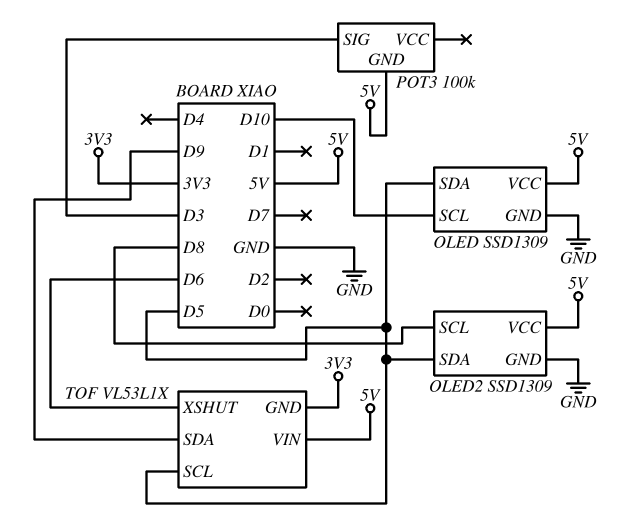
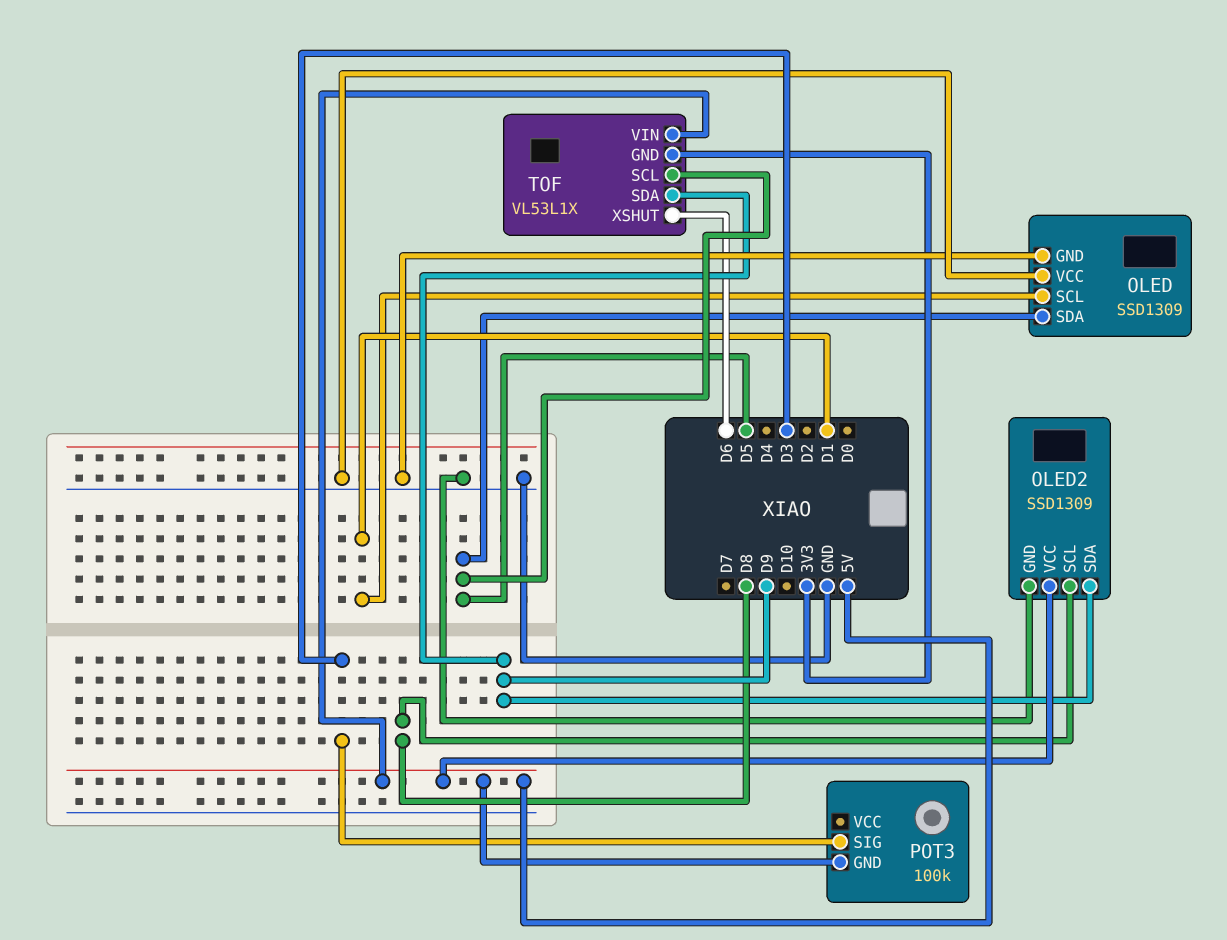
OLED pin SCL: D10 -> D1
OLED pin VCC: 5V -> GND
OLED2 pin SDA: D5 -> D9

